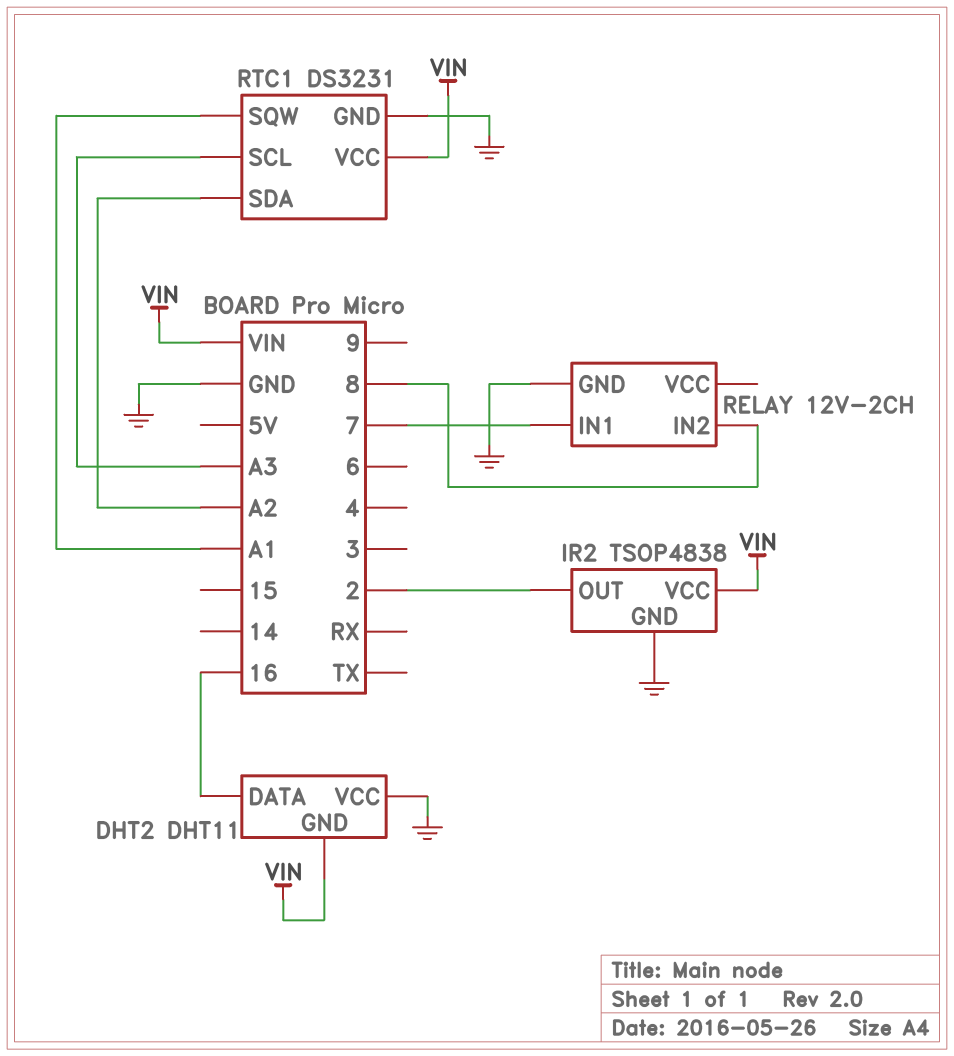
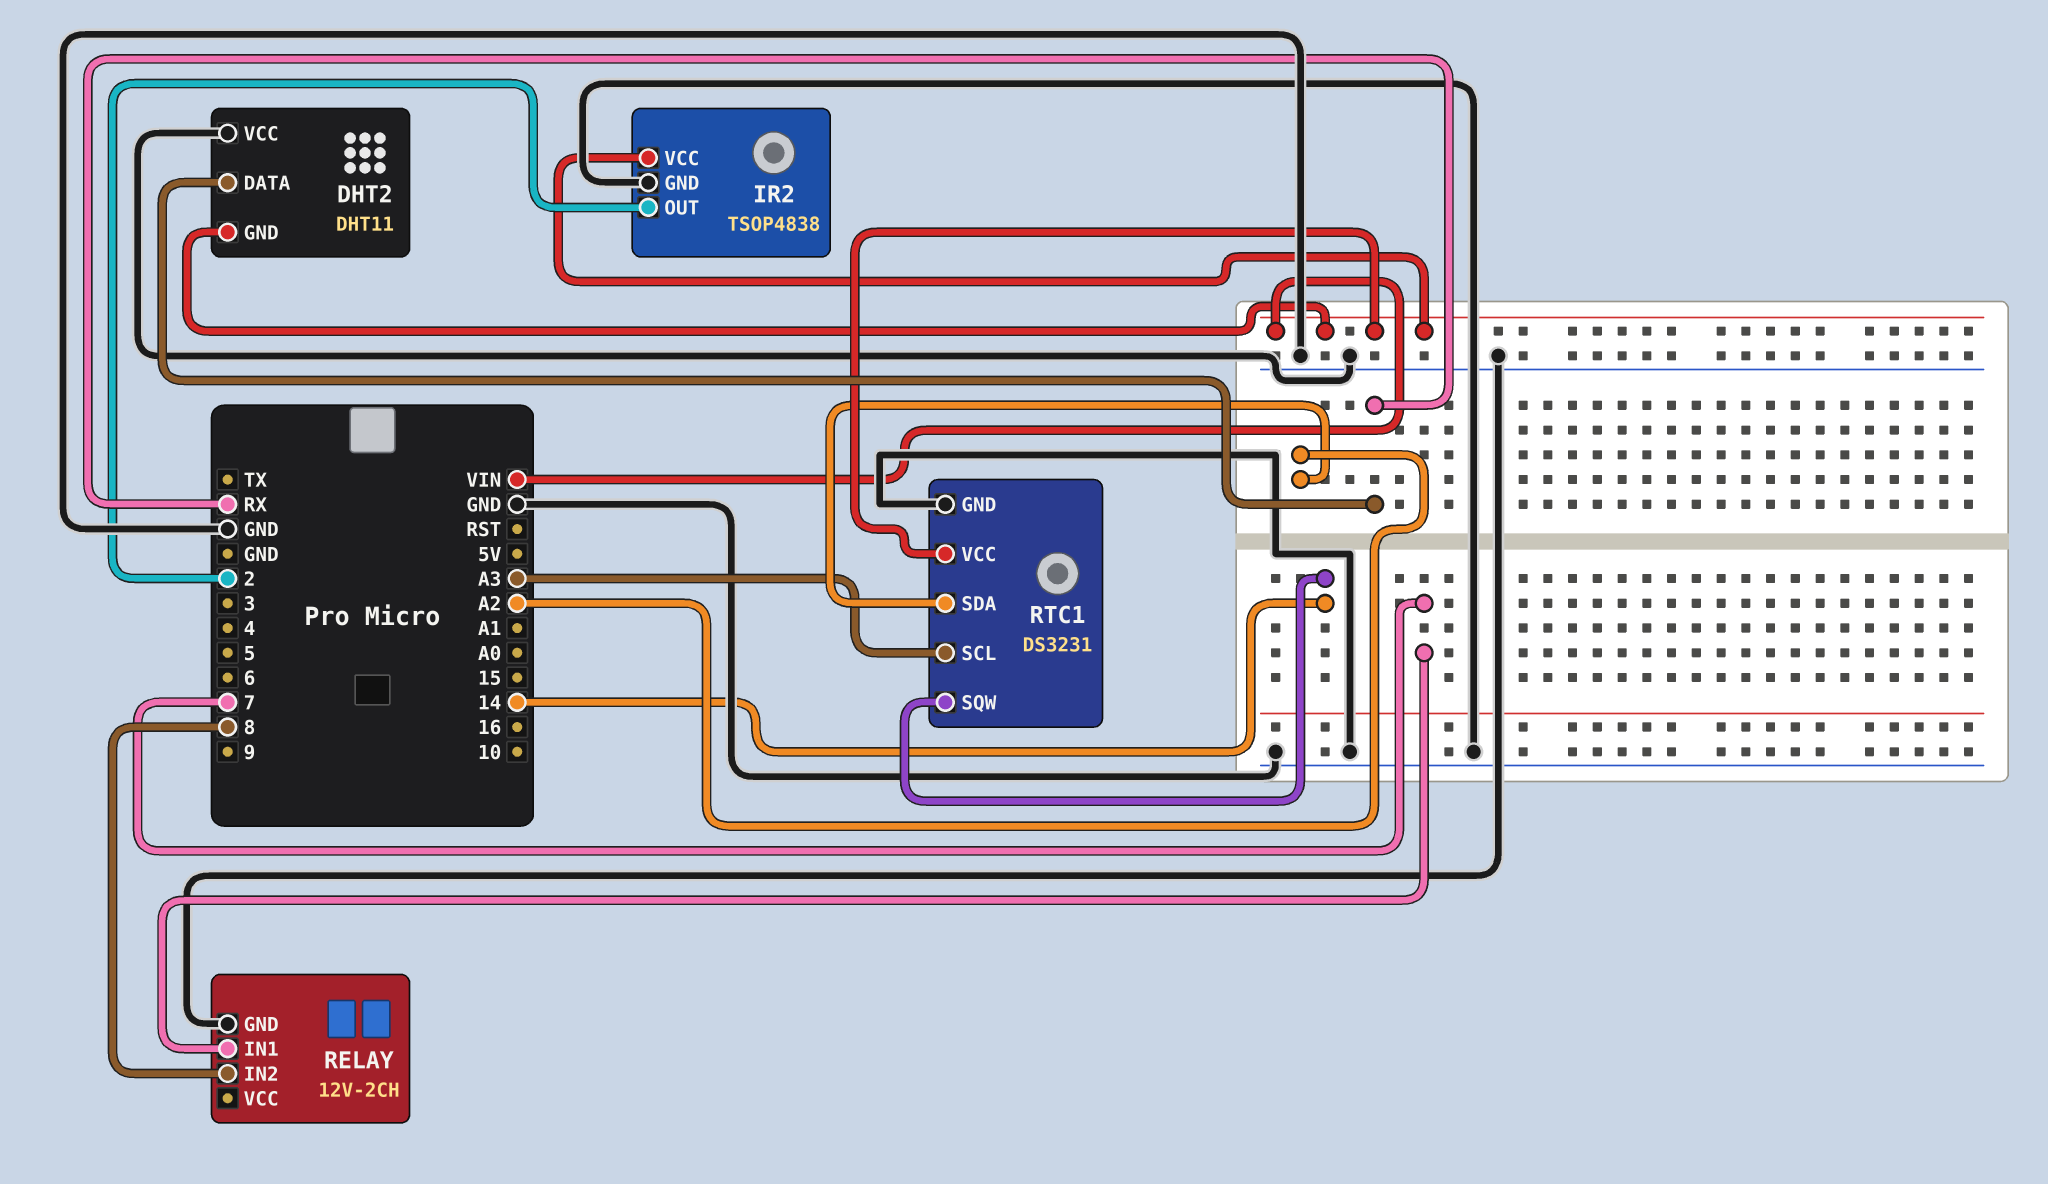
DHT2 pin DATA: 16 -> RX
RTC1 pin SQW: A1 -> 14

